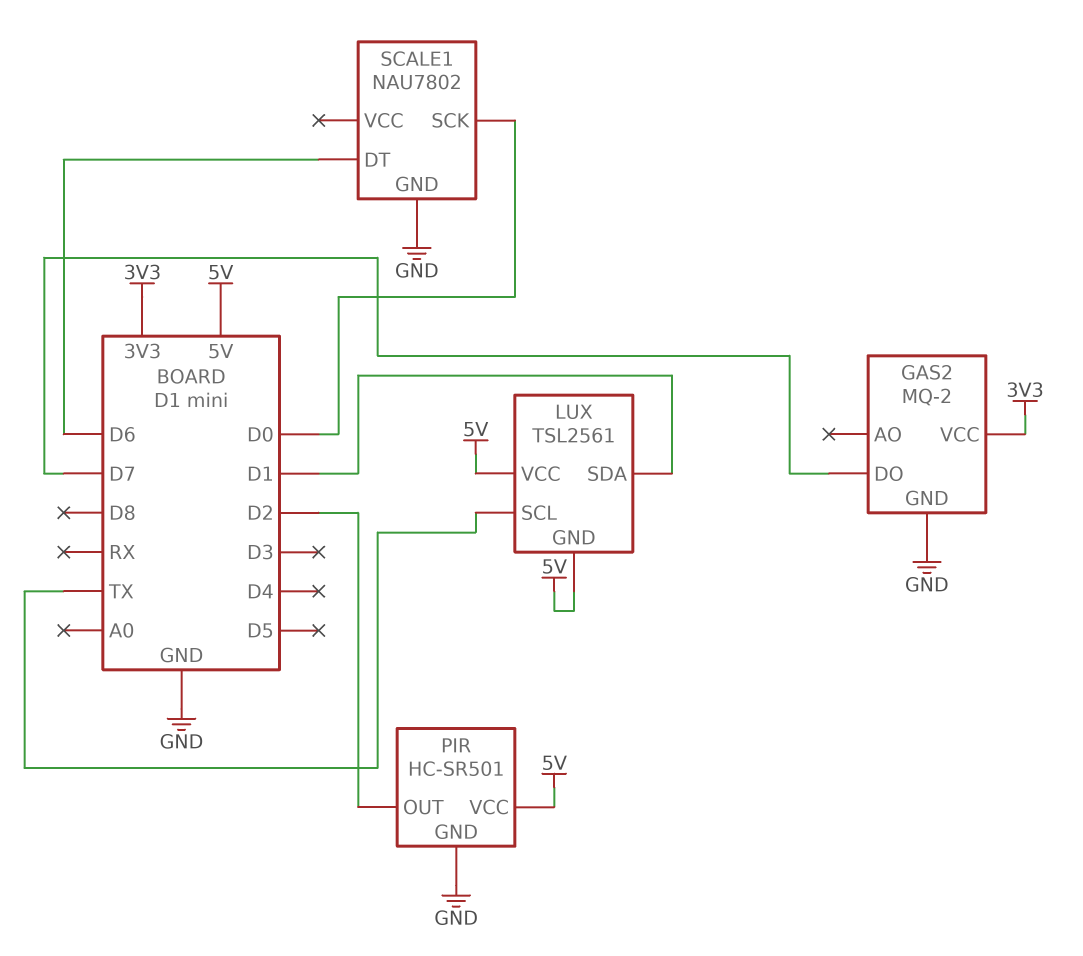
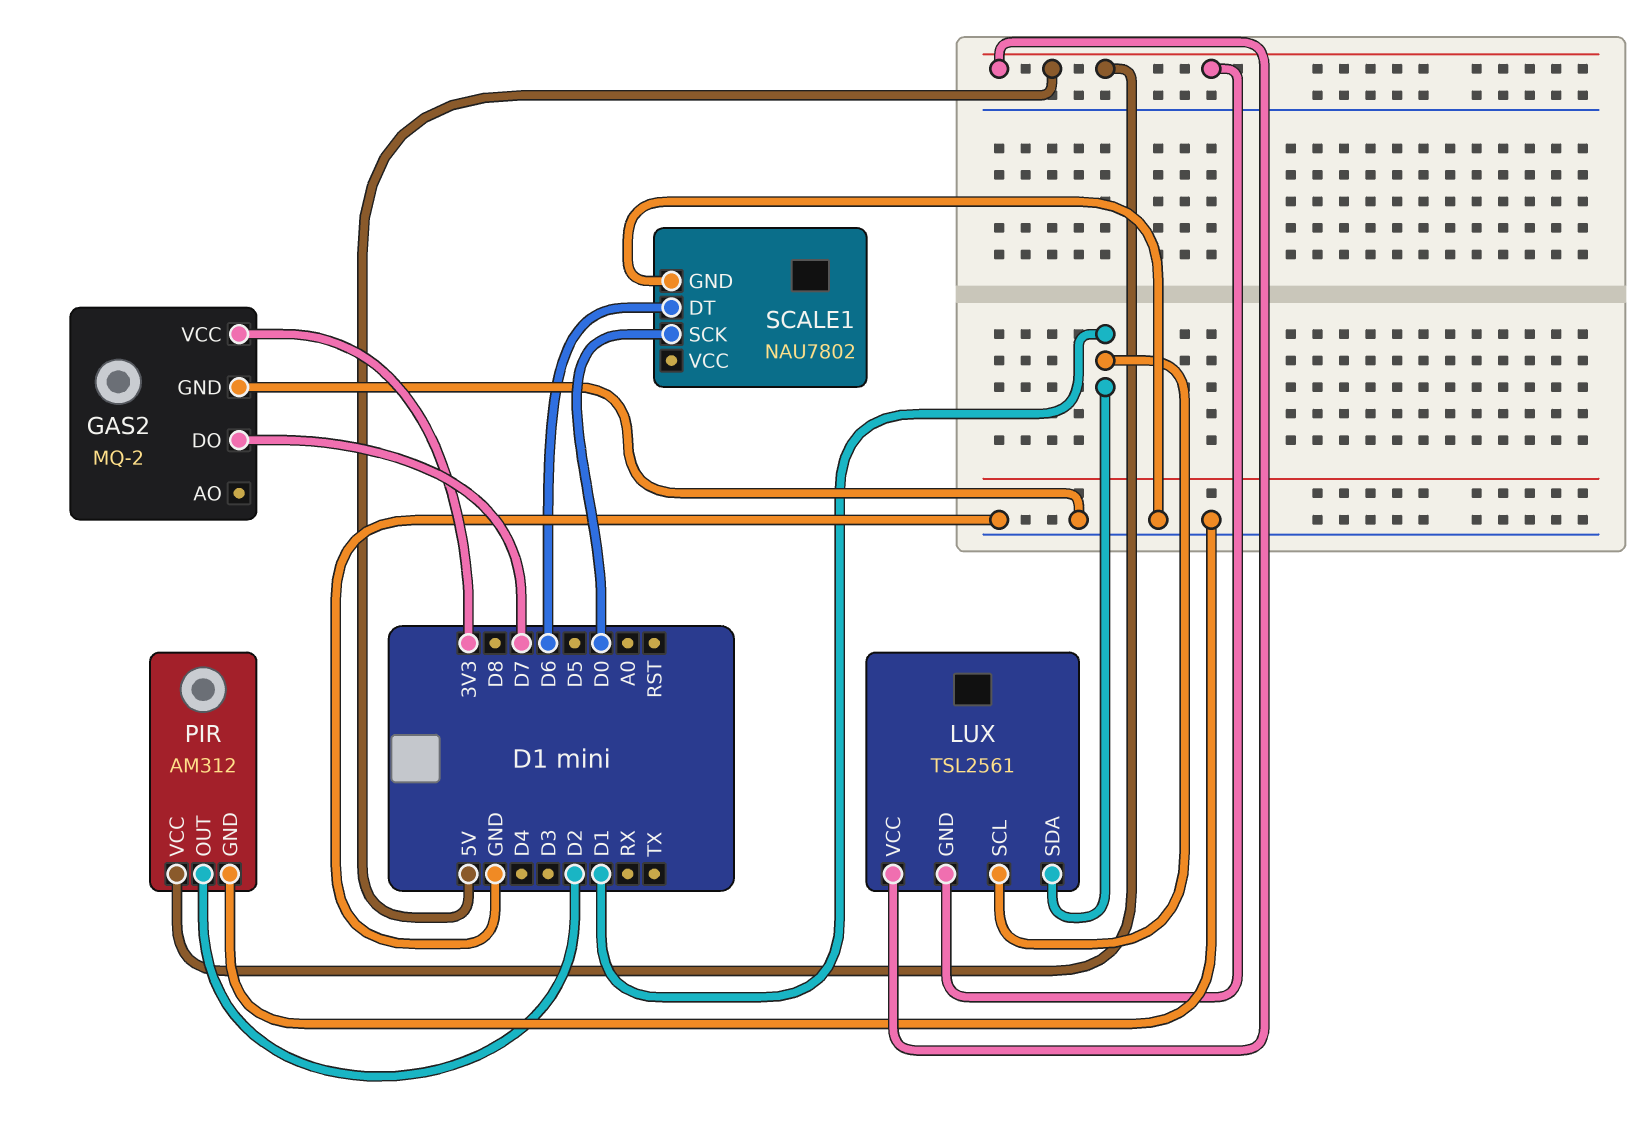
LUX pin SCL: TX -> D1
PIR: HC-SR501 -> AM312

